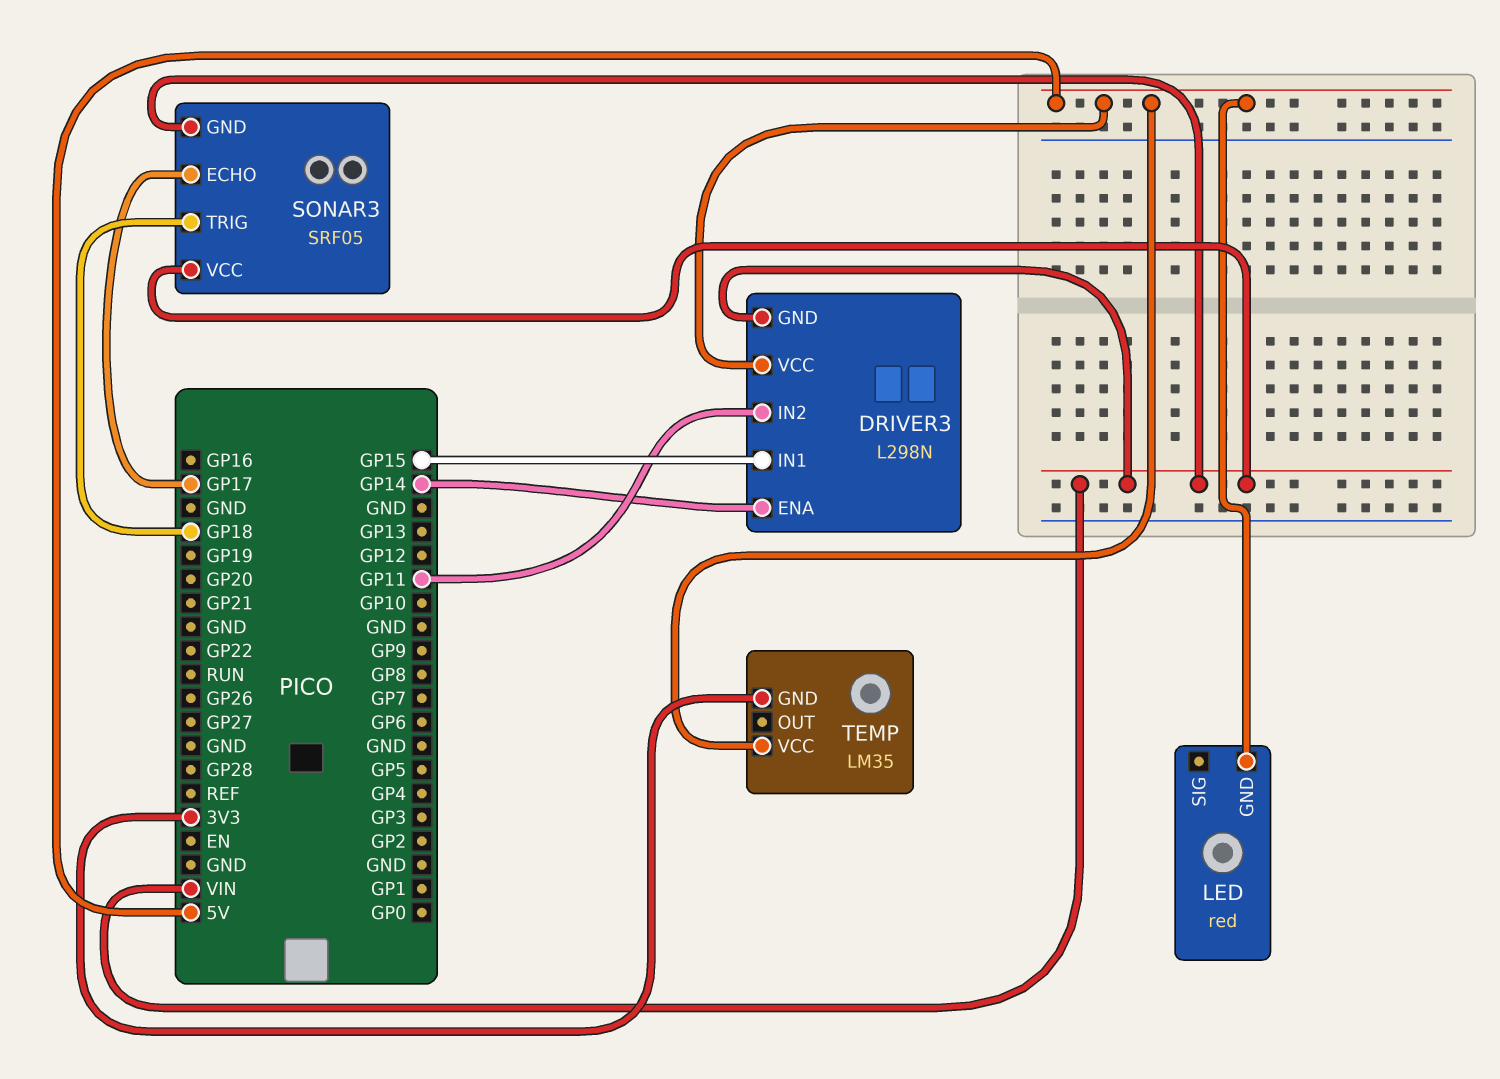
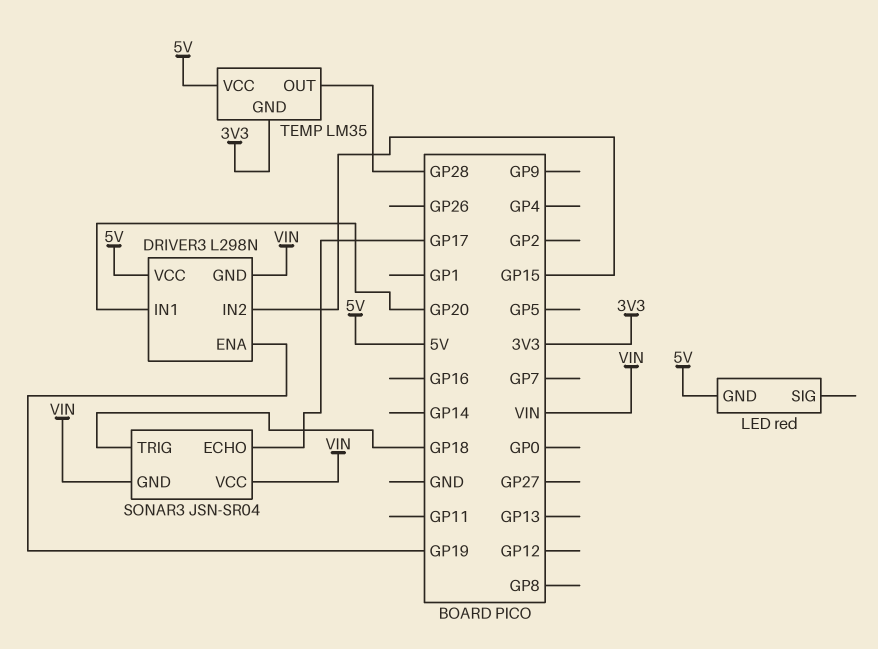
DRIVER3 pin ENA: GP14 -> GP19
DRIVER3 pin IN1: GP15 -> GP20
DRIVER3 pin IN2: GP11 -> GP15
SONAR3: SRF05 -> JSN-SR04
TEMP pin OUT: none -> GP28

